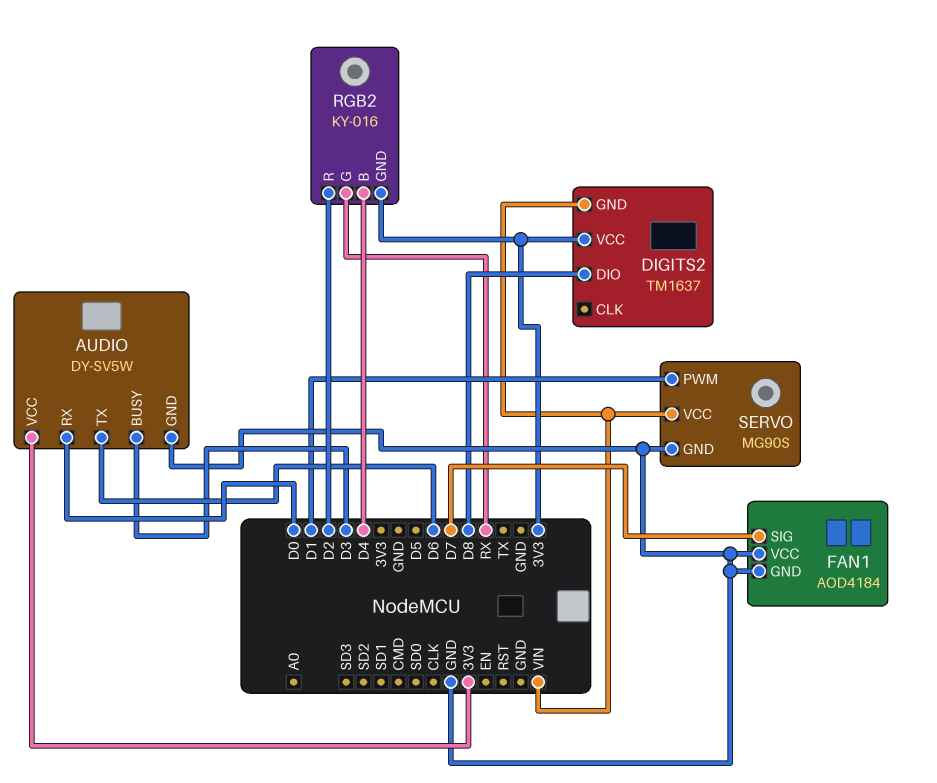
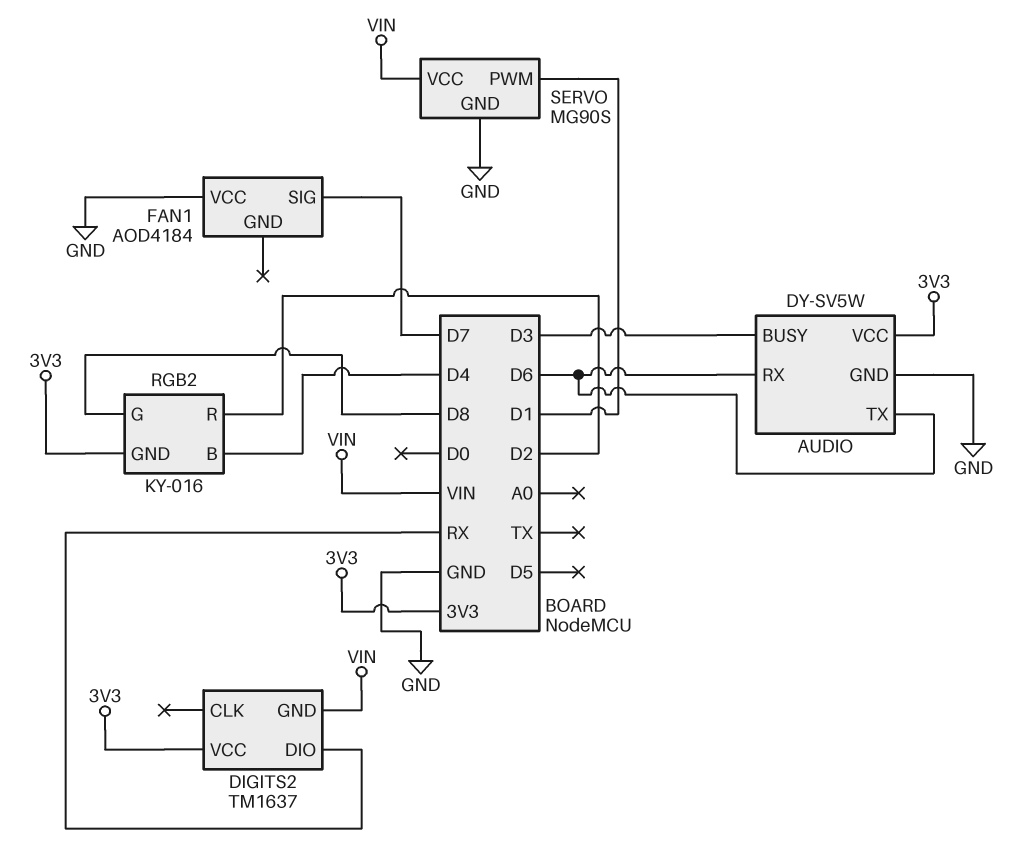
AUDIO pin RX: D0 -> D6
DIGITS2 pin DIO: D8 -> RX
FAN1 pin GND: GND -> none
RGB2 pin G: RX -> D8

